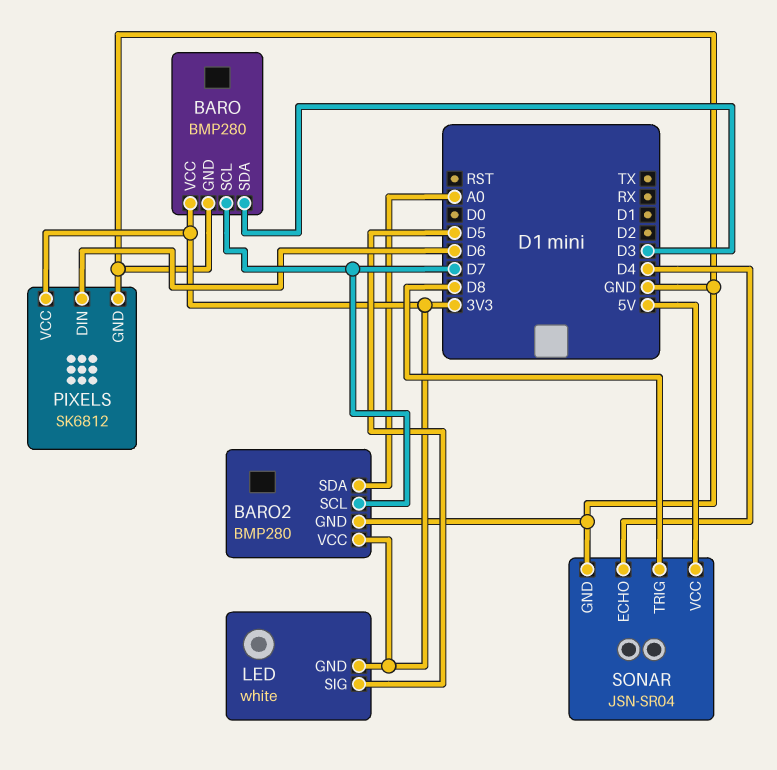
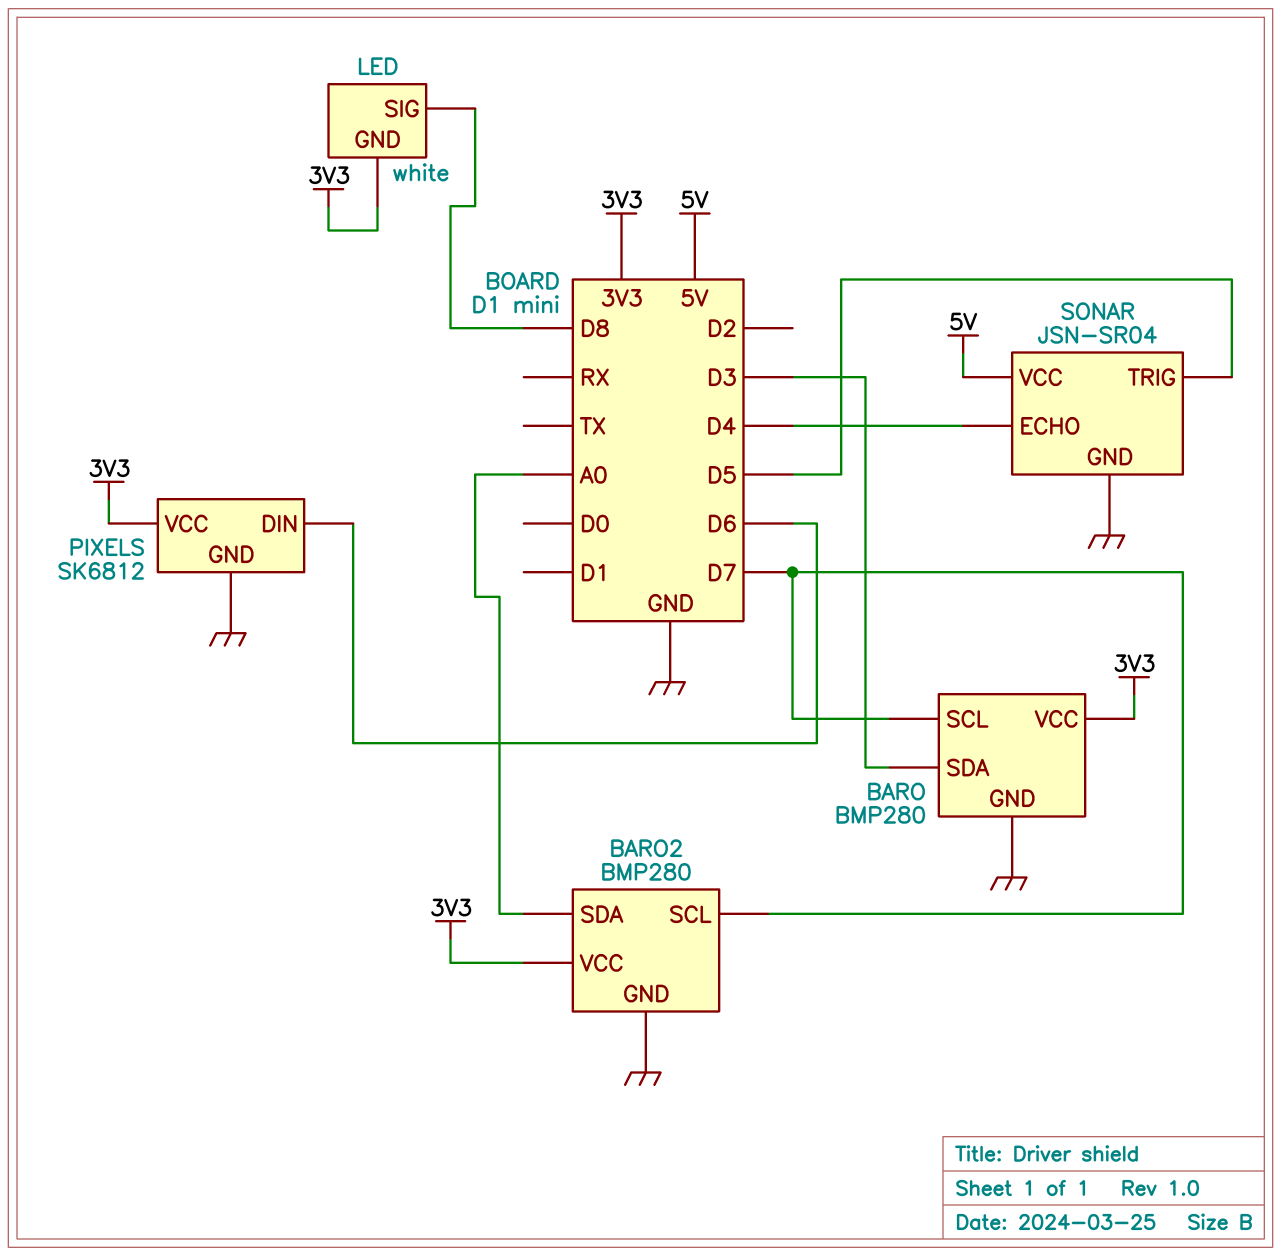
LED pin SIG: D5 -> D8
SONAR pin TRIG: D8 -> D5

